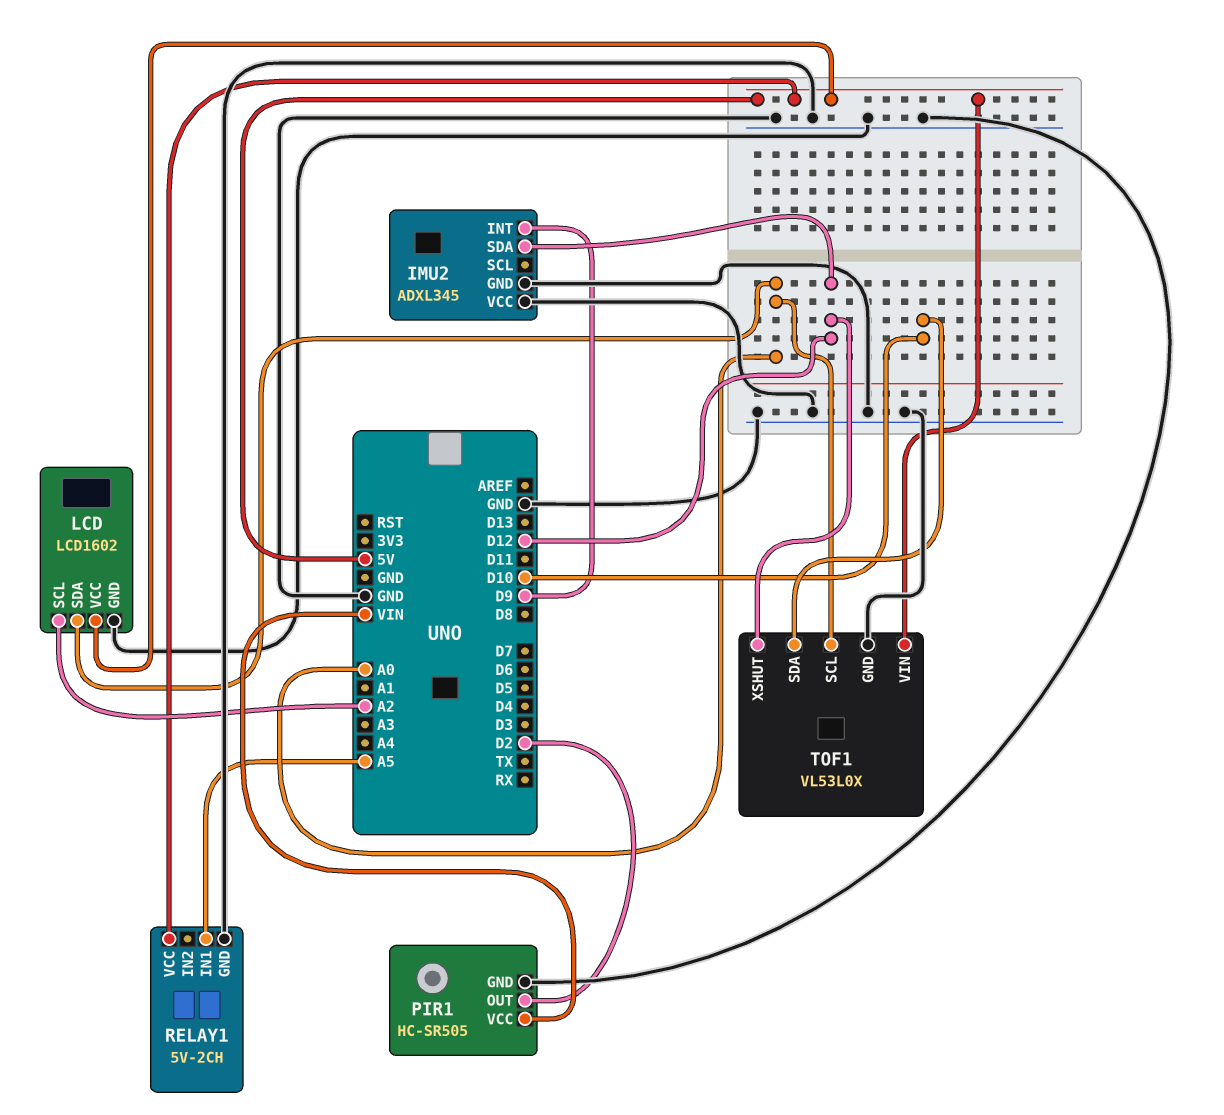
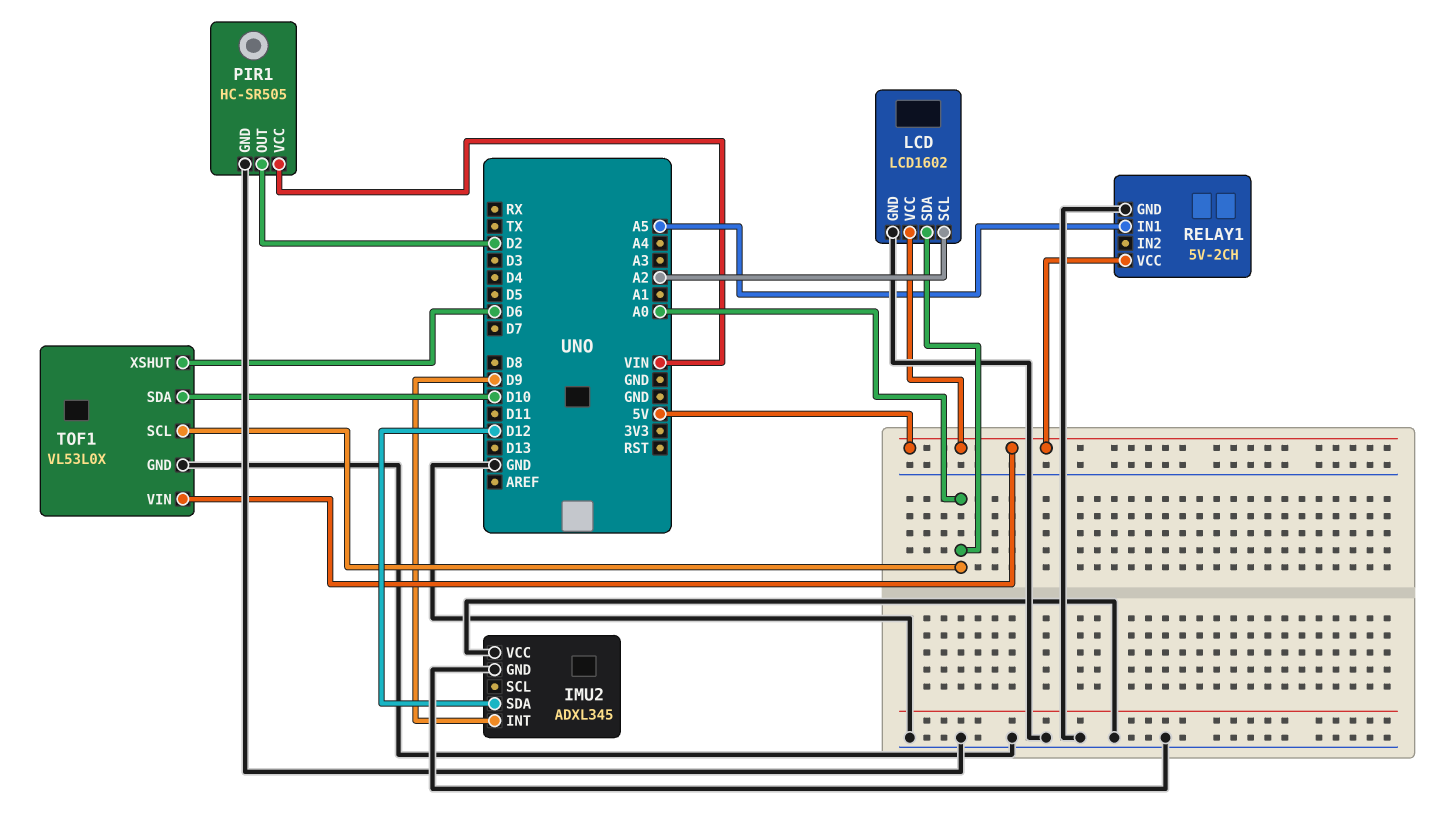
TOF1 pin XSHUT: D12 -> D6

